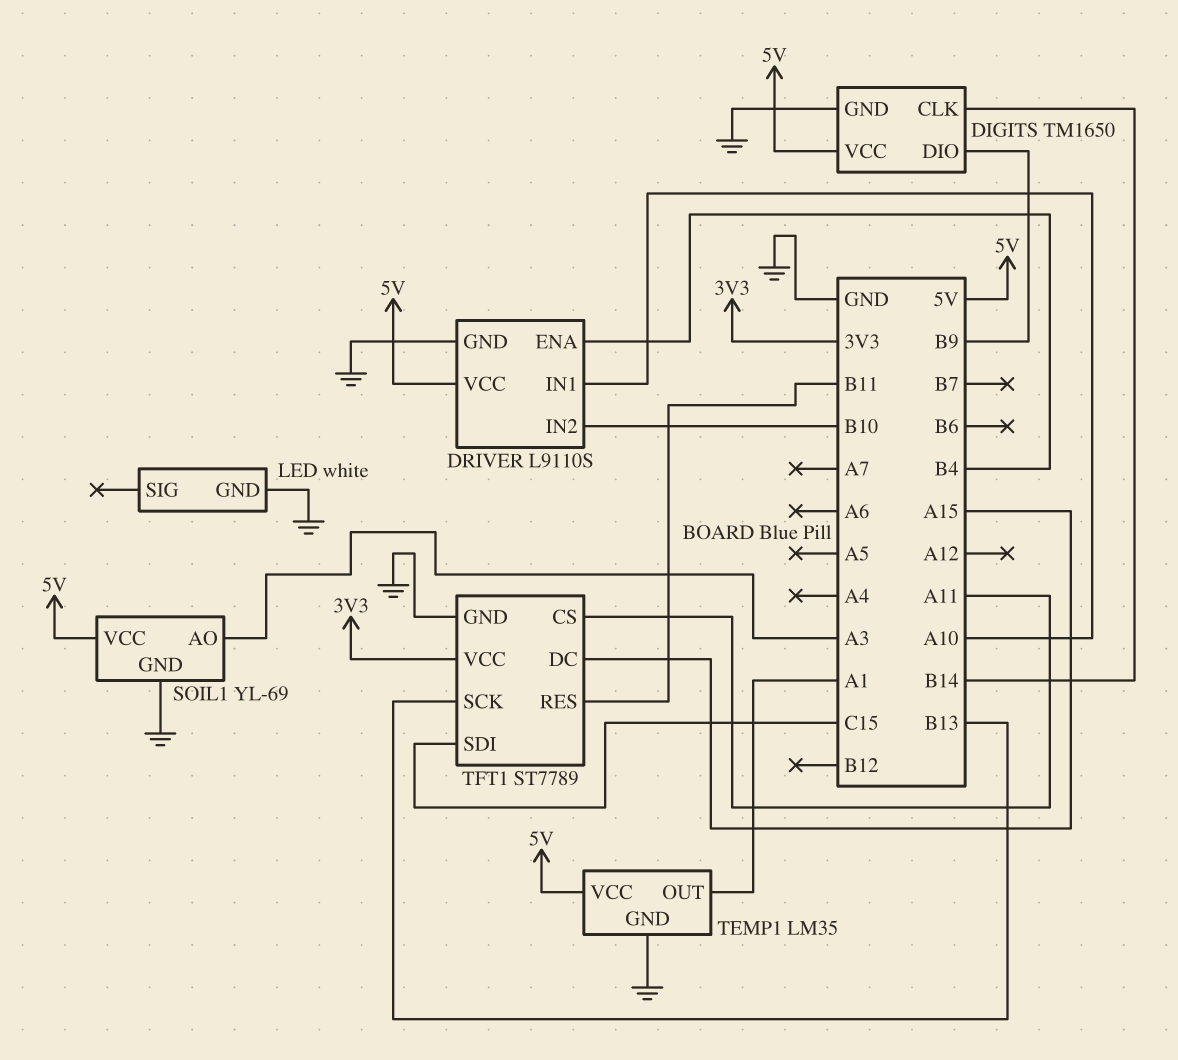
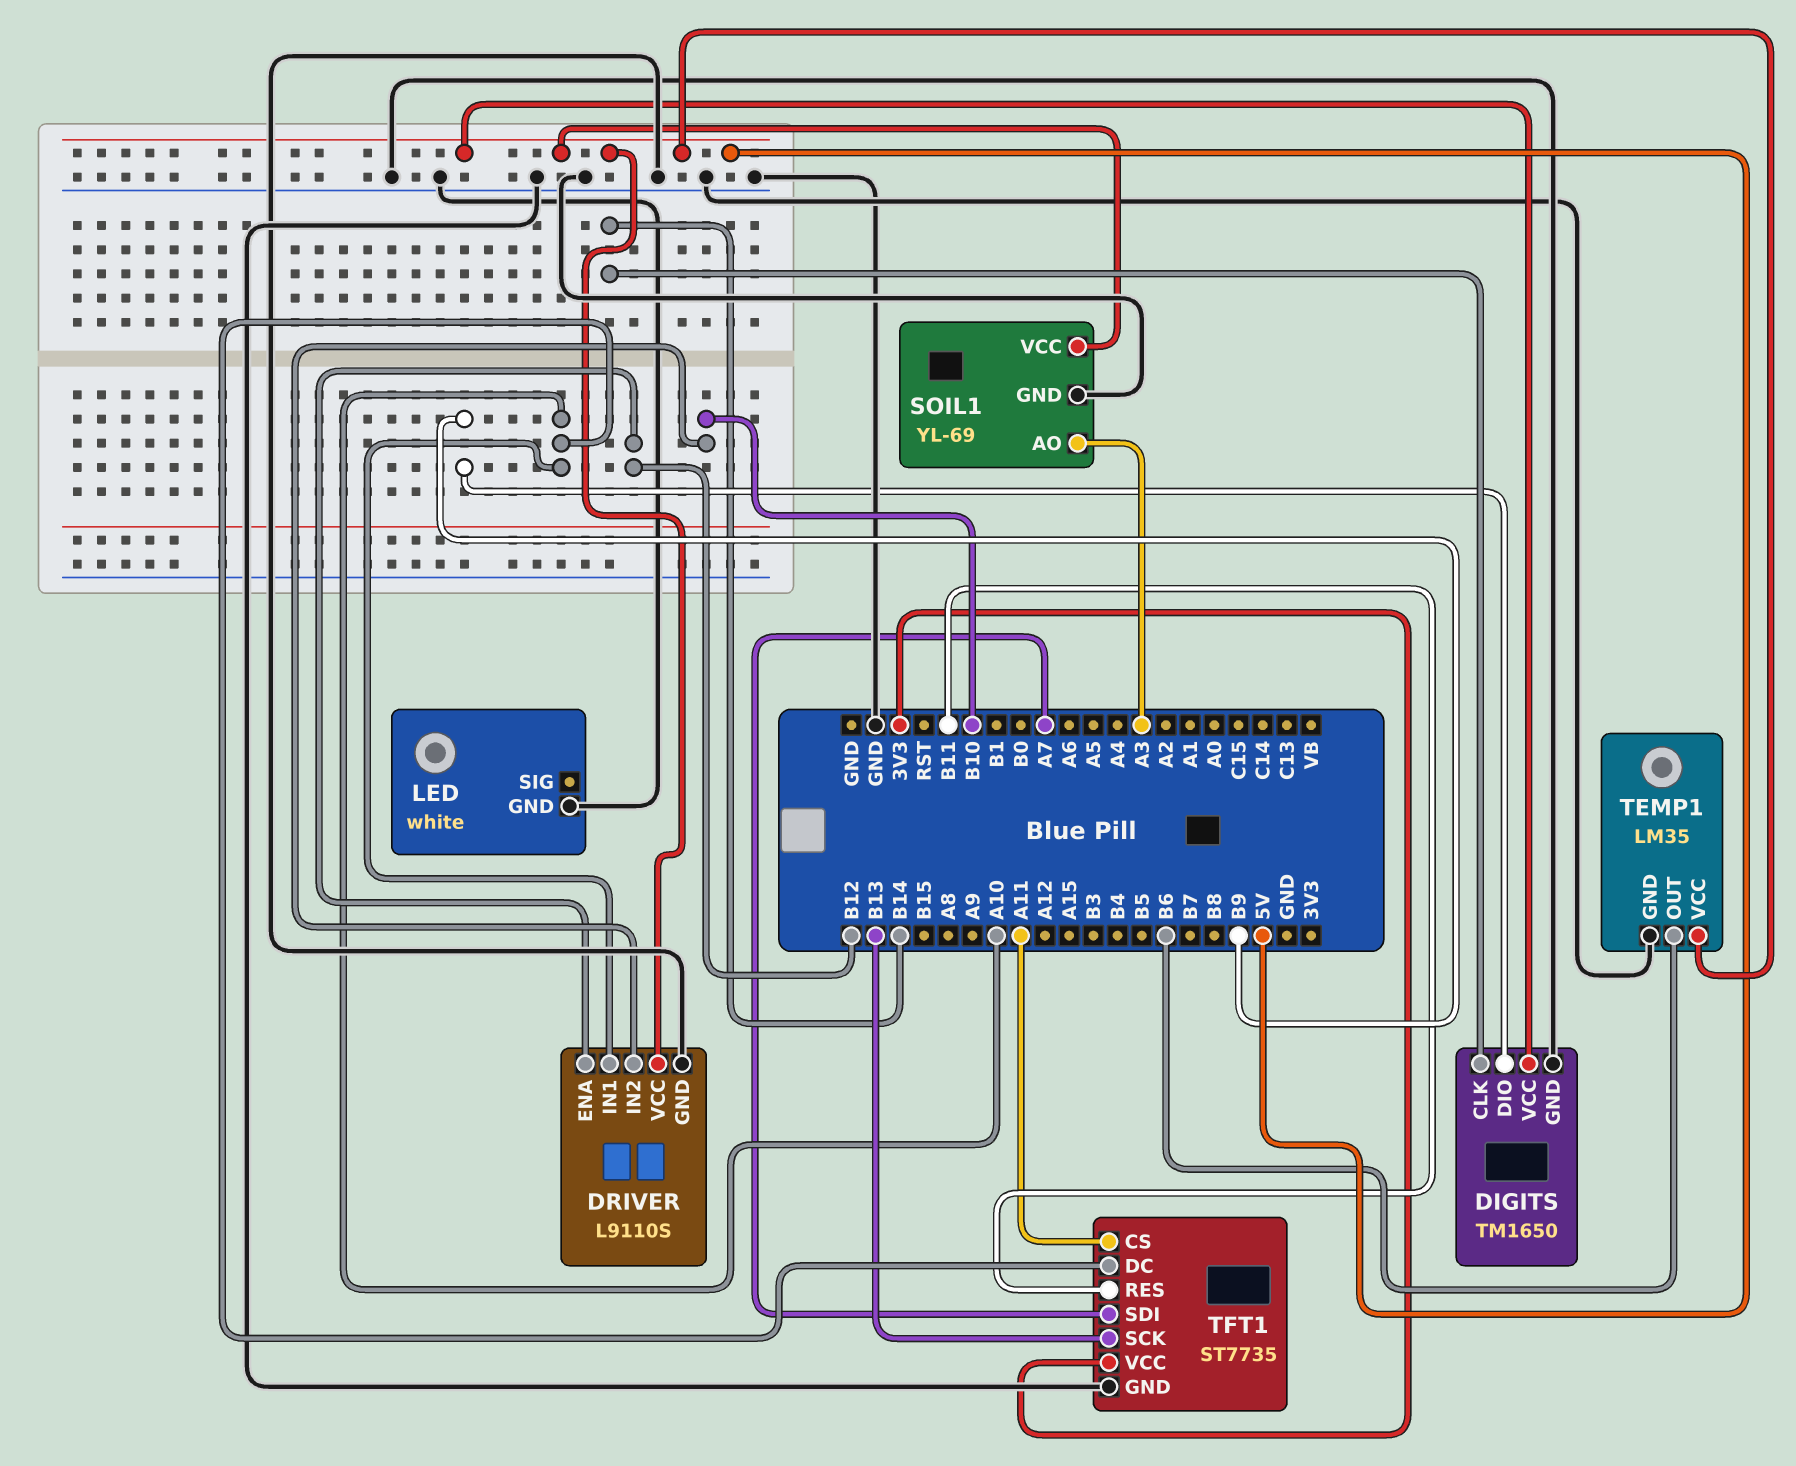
DRIVER pin ENA: B4 -> B12
TEMP1 pin OUT: A1 -> B6
TFT1: ST7789 -> ST7735
TFT1 pin DC: A15 -> A10
TFT1 pin SDI: C15 -> A7

